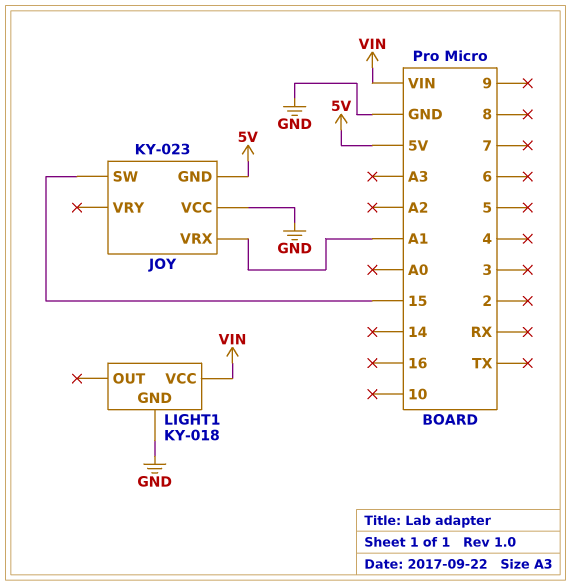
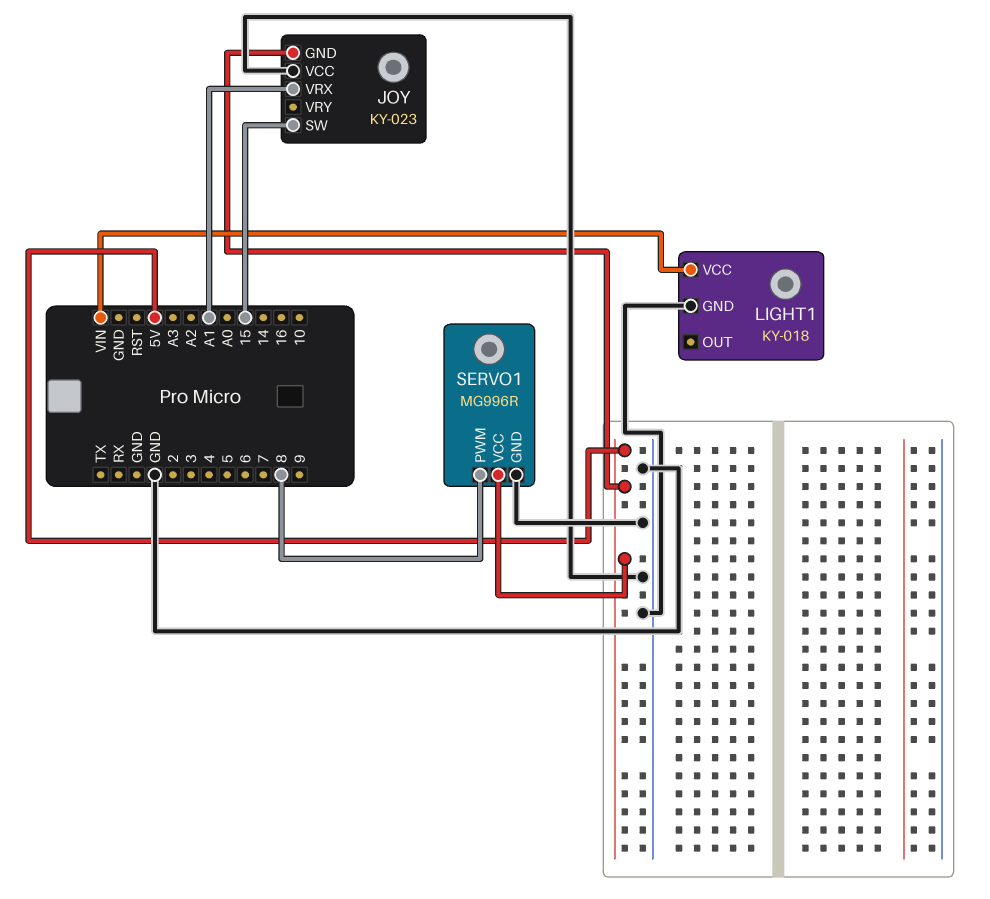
SERVO1: none -> MG996R
SERVO1 pin GND: none -> GND
SERVO1 pin PWM: none -> 8
SERVO1 pin VCC: none -> 5V

